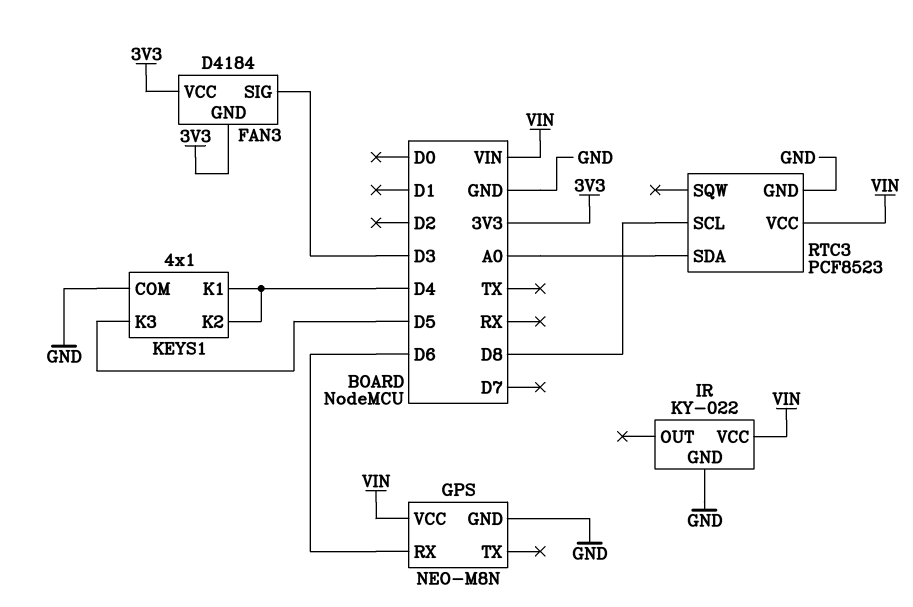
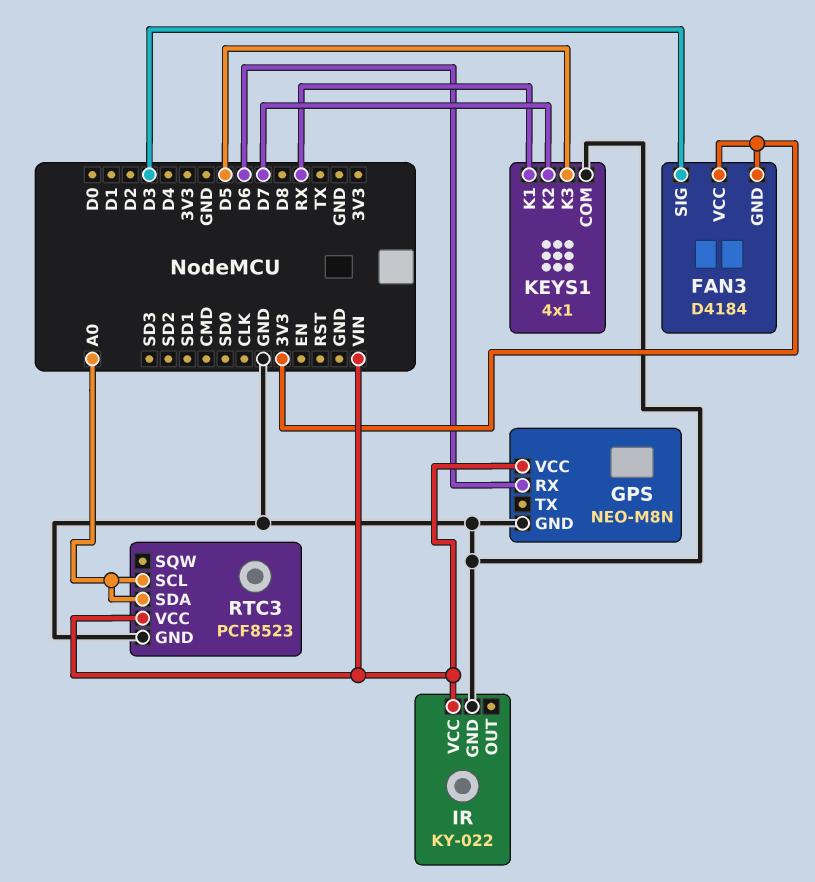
KEYS1 pin K1: D4 -> RX
KEYS1 pin K2: D4 -> D7
RTC3 pin SCL: D8 -> A0

